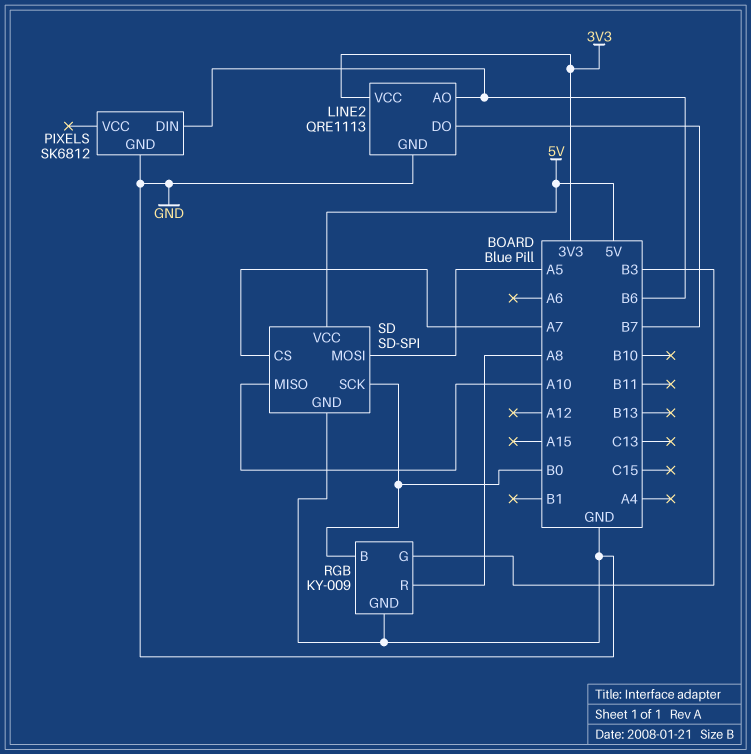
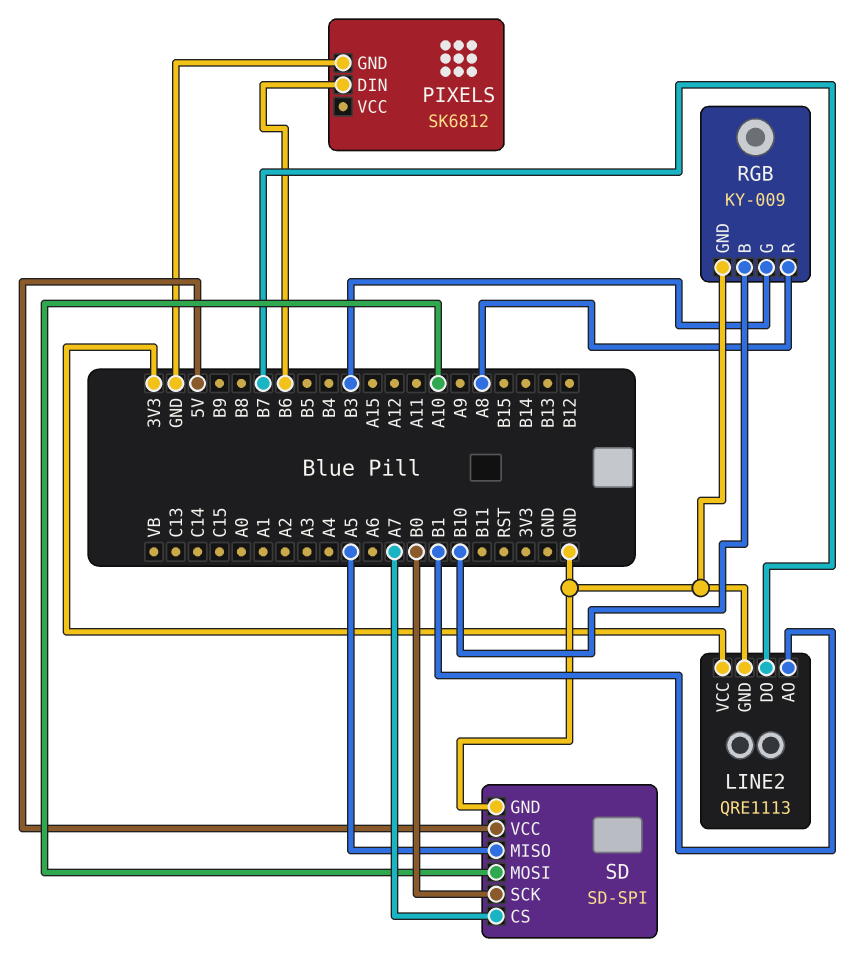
LINE2 pin AO: B6 -> B1
RGB pin B: B0 -> B10
SD pin MISO: A10 -> A5
SD pin MOSI: A5 -> A10

